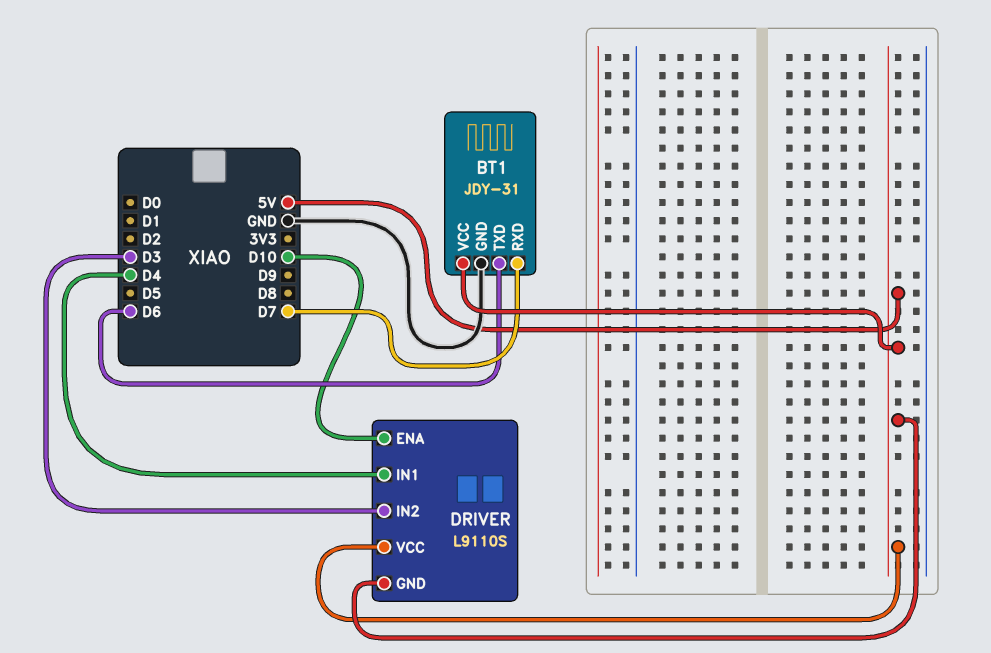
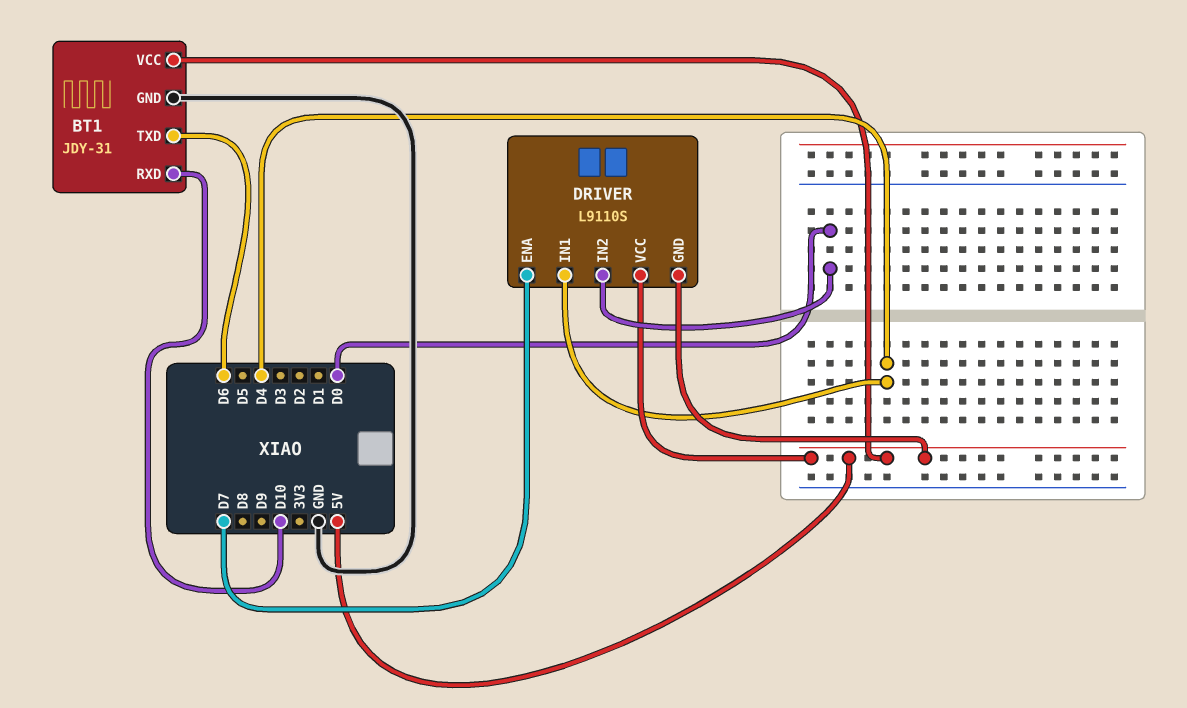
BT1 pin RXD: D7 -> D10
DRIVER pin ENA: D10 -> D7
DRIVER pin IN2: D3 -> D0

